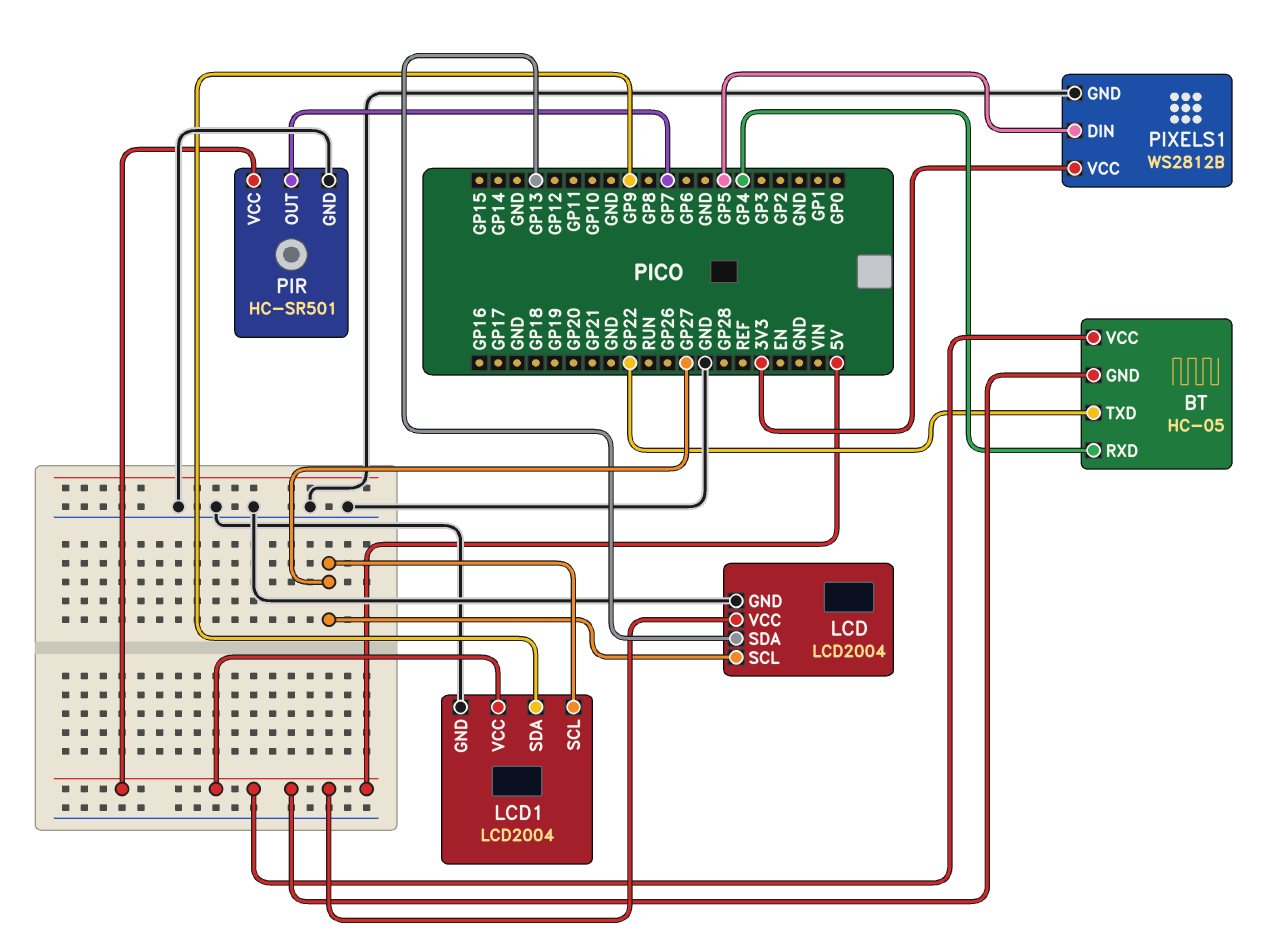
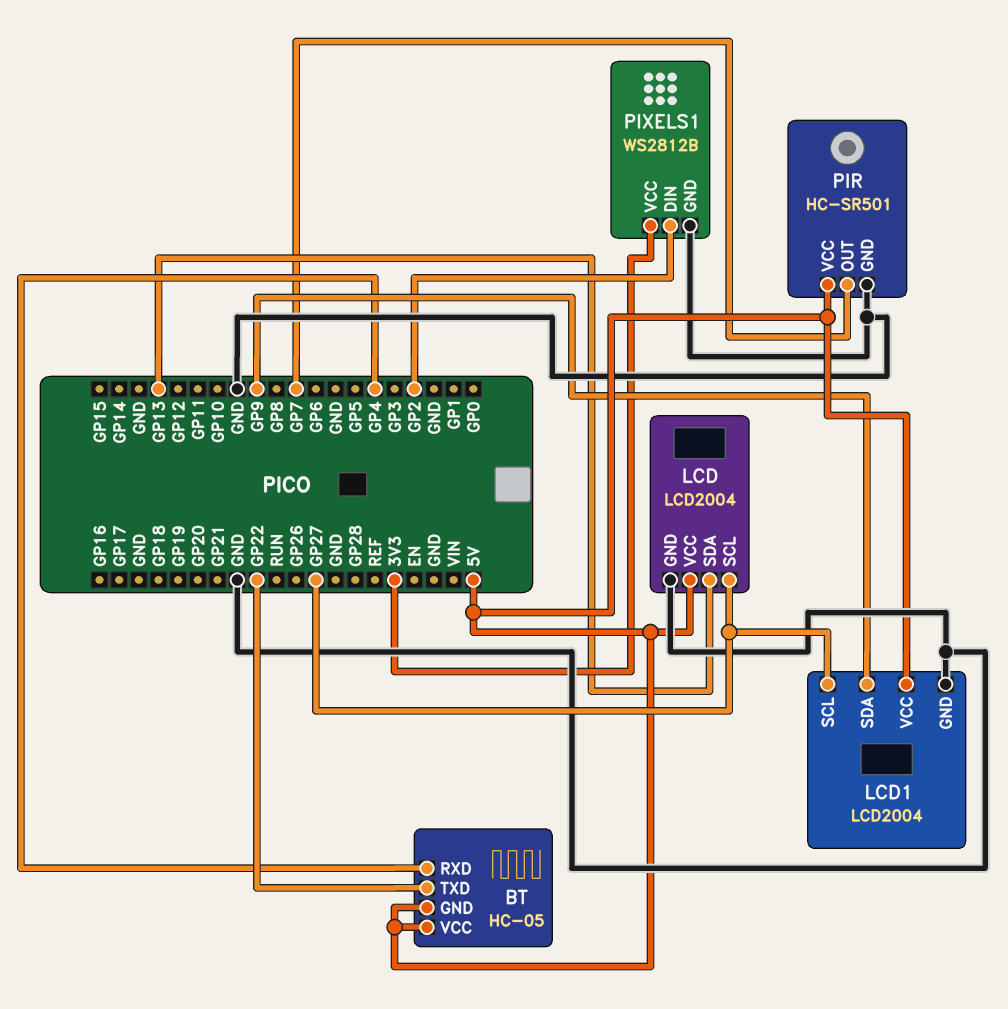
PIXELS1 pin DIN: GP5 -> GP2

